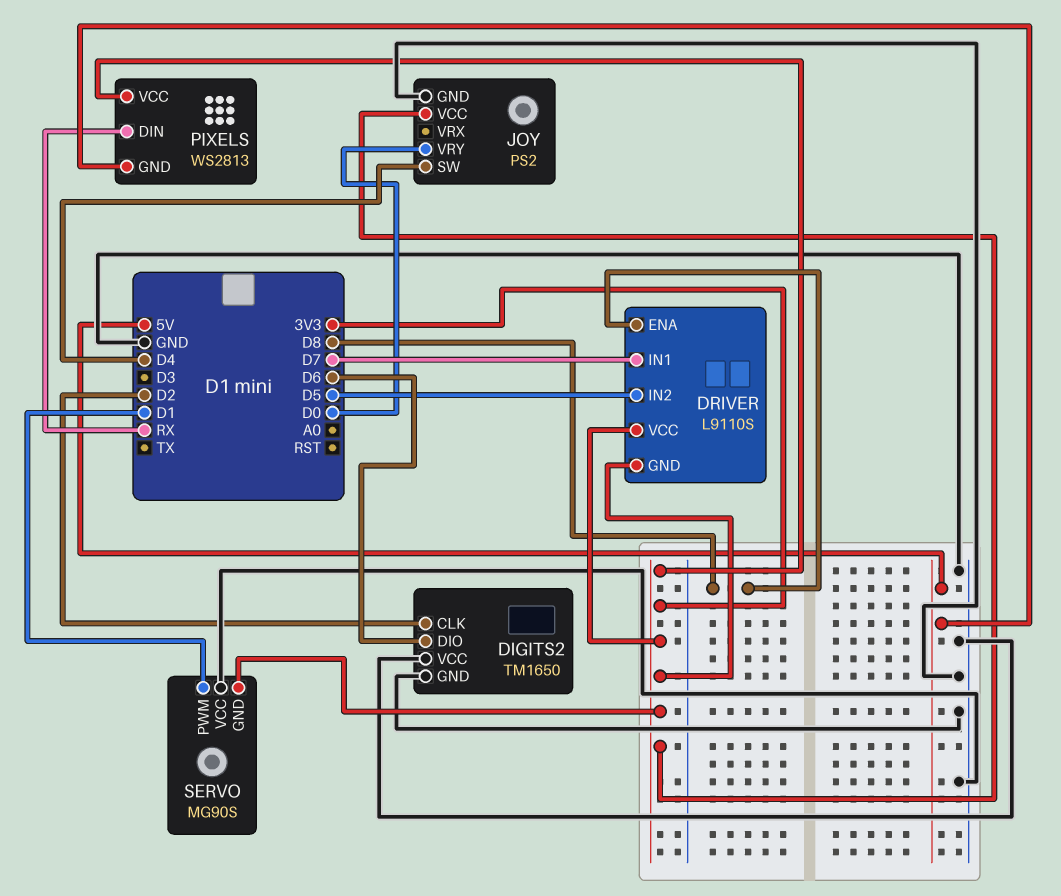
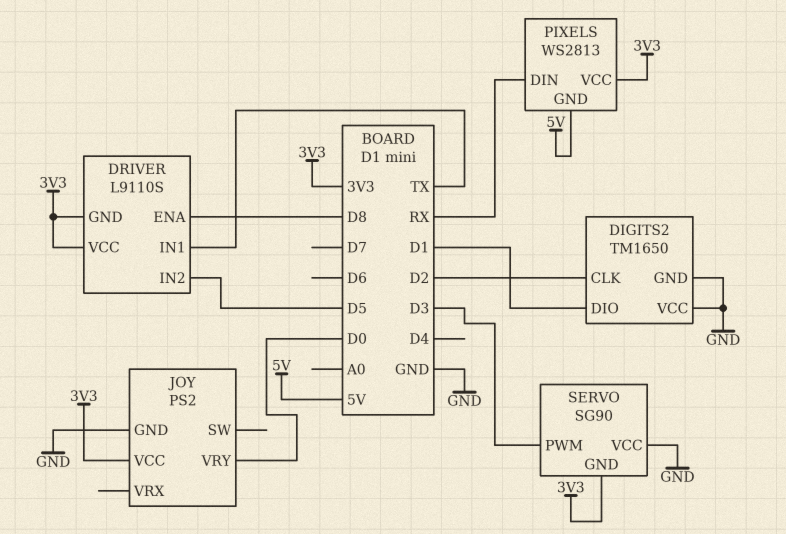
DIGITS2 pin DIO: D6 -> D1
DRIVER pin IN1: D7 -> TX
JOY pin SW: D4 -> none
SERVO: MG90S -> SG90
SERVO pin PWM: D1 -> D3

